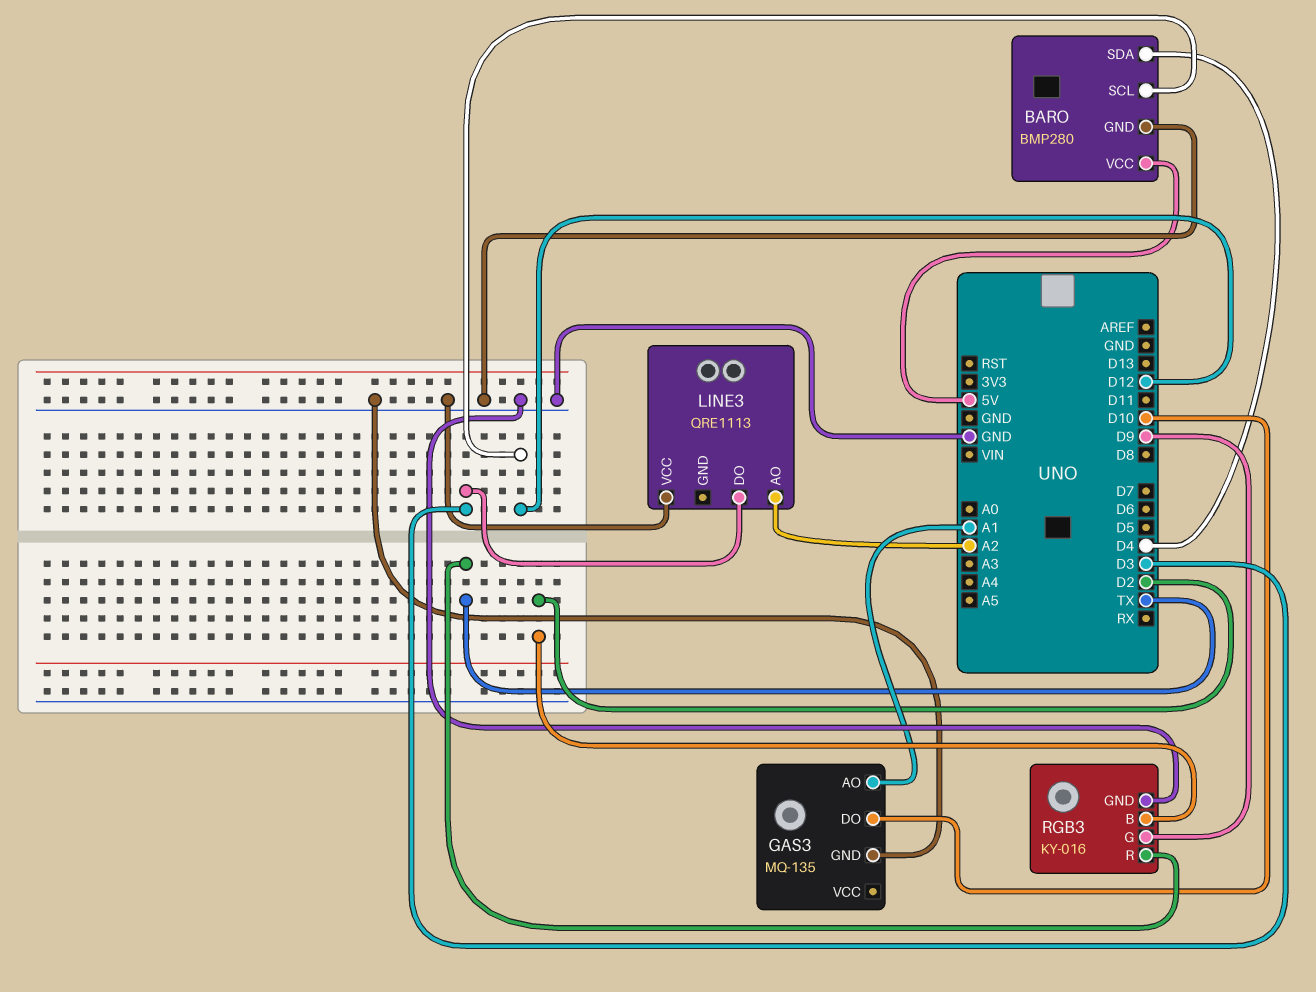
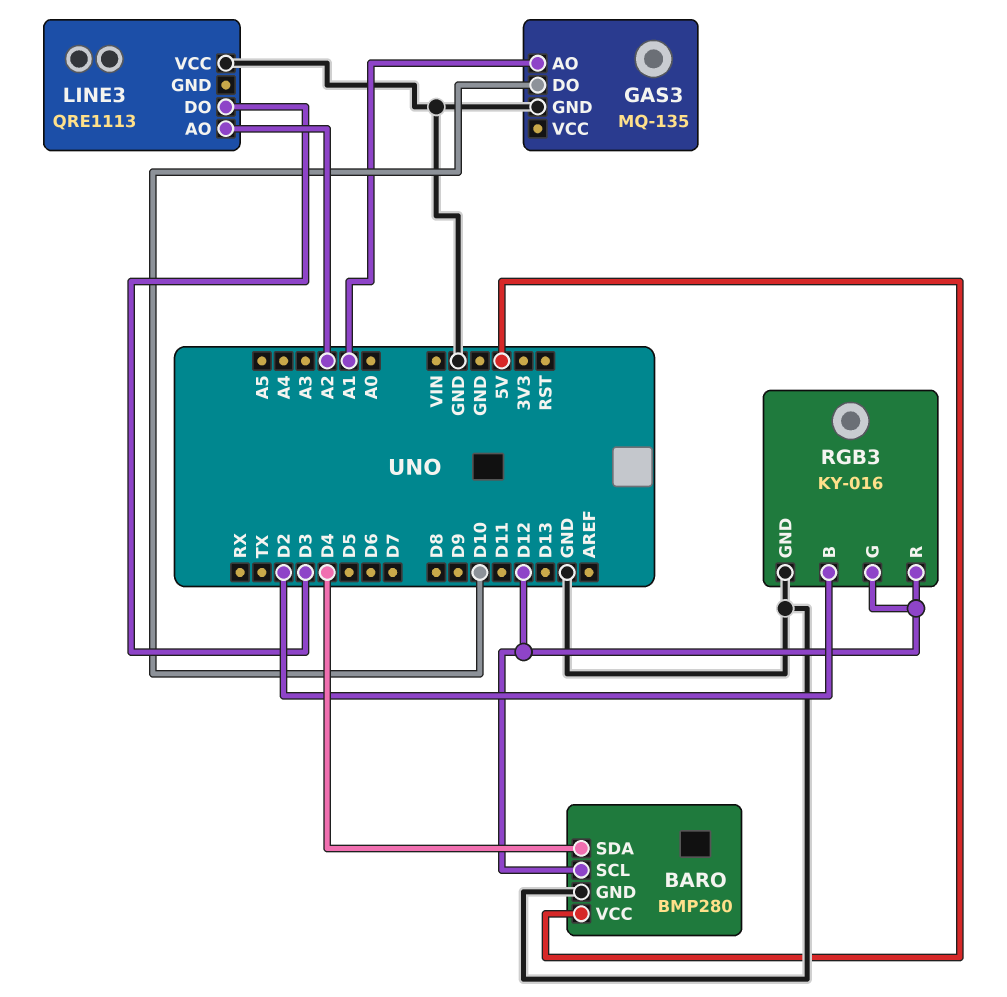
RGB3 pin G: D9 -> D12
RGB3 pin R: TX -> D12

